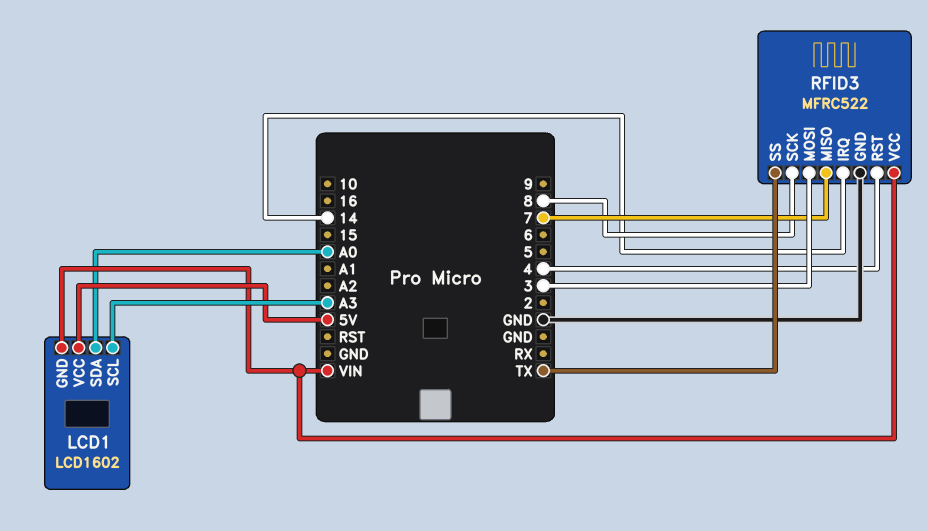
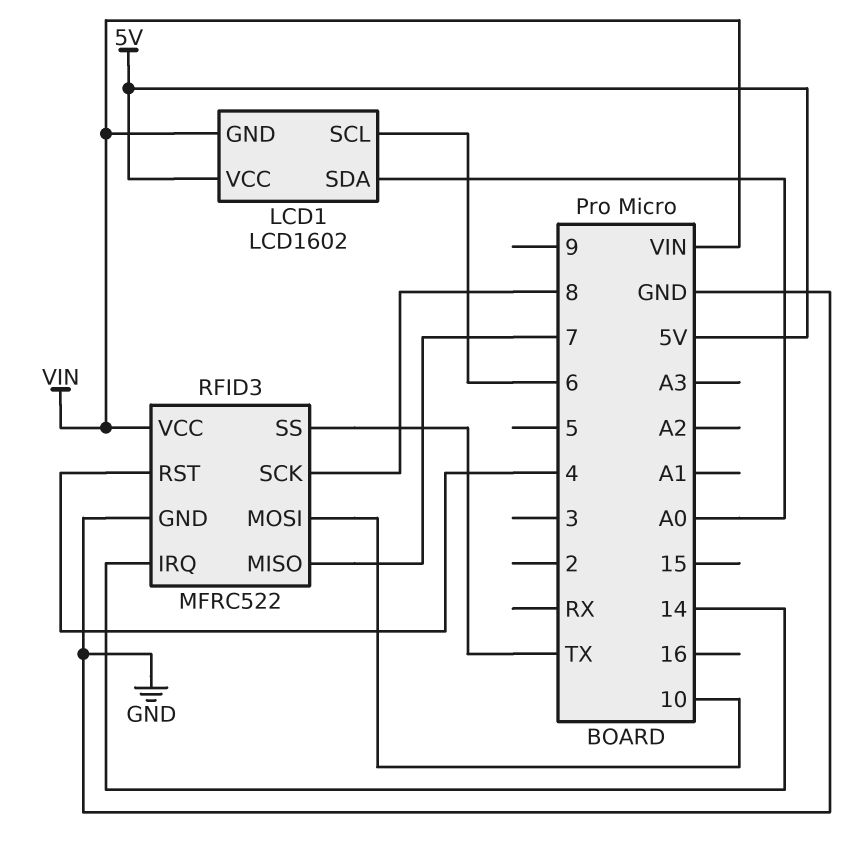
LCD1 pin SCL: A3 -> 6
RFID3 pin MOSI: 3 -> 10

